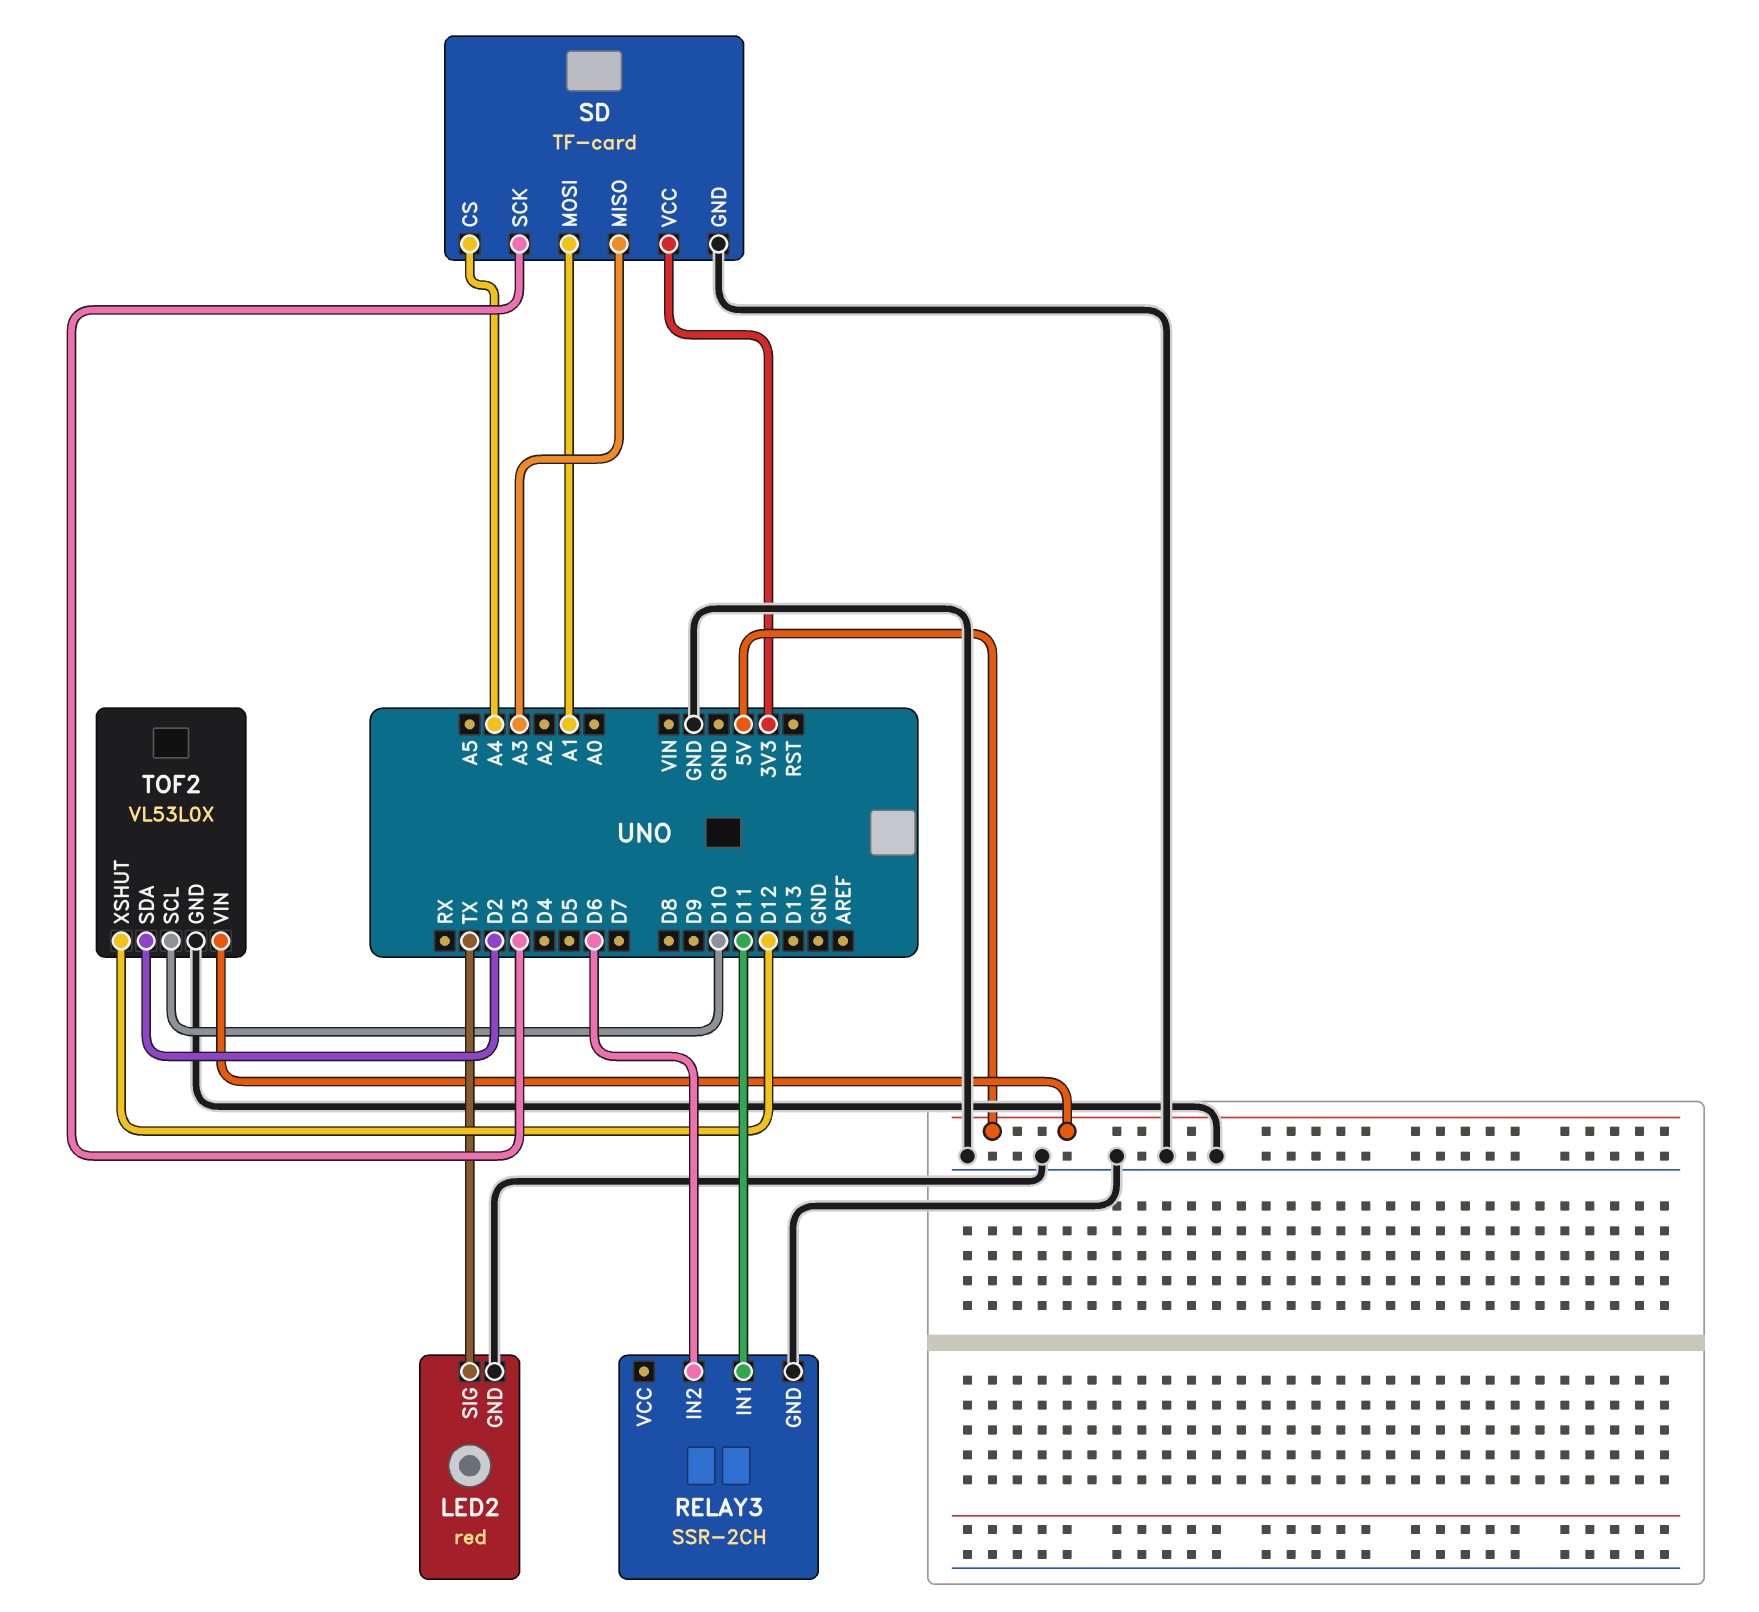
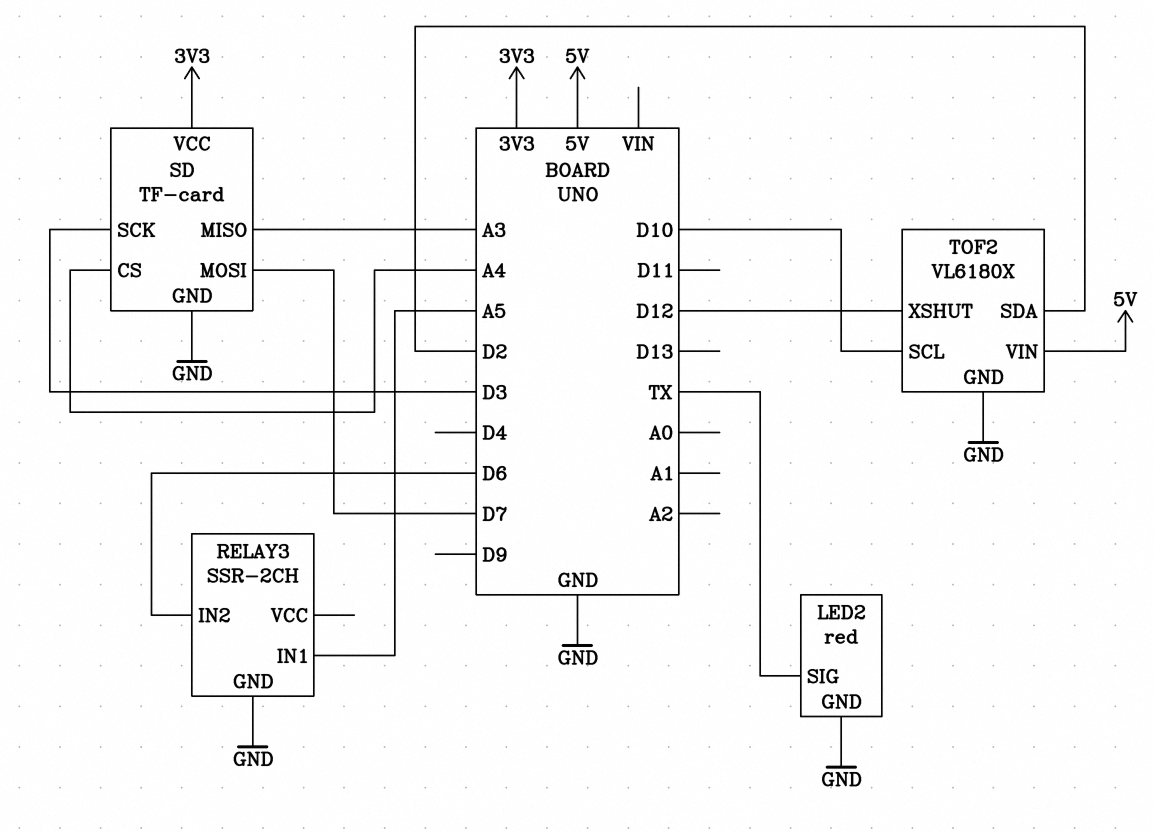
RELAY3 pin IN1: D11 -> A5
SD pin MOSI: A1 -> D7
TOF2: VL53L0X -> VL6180X

